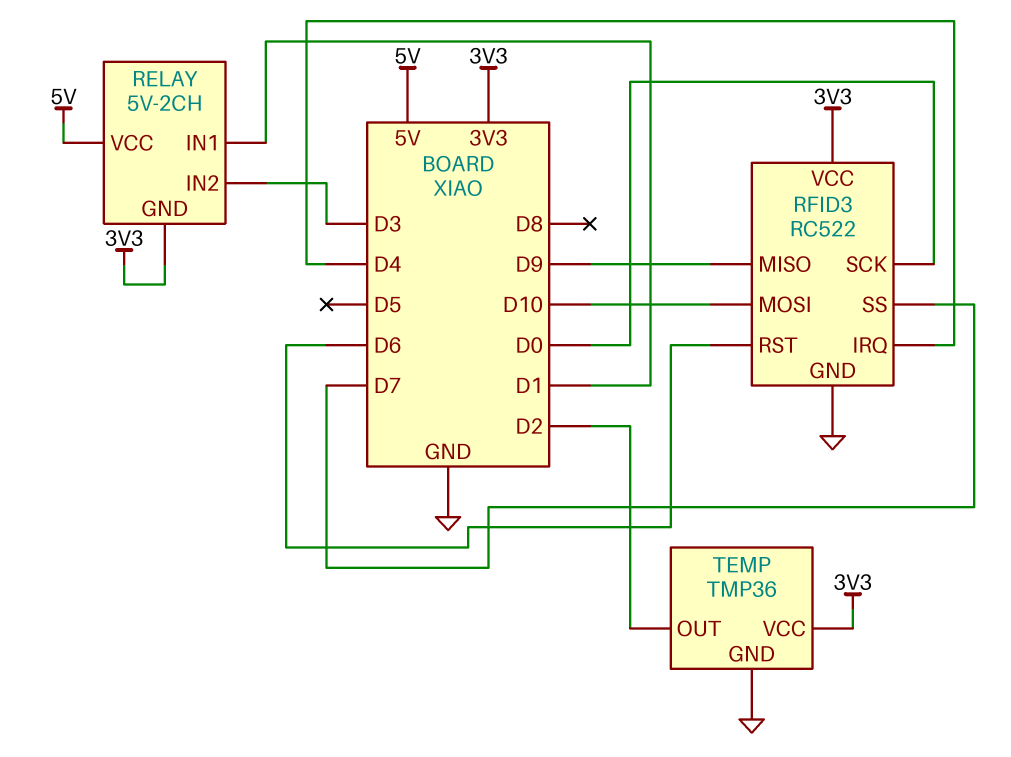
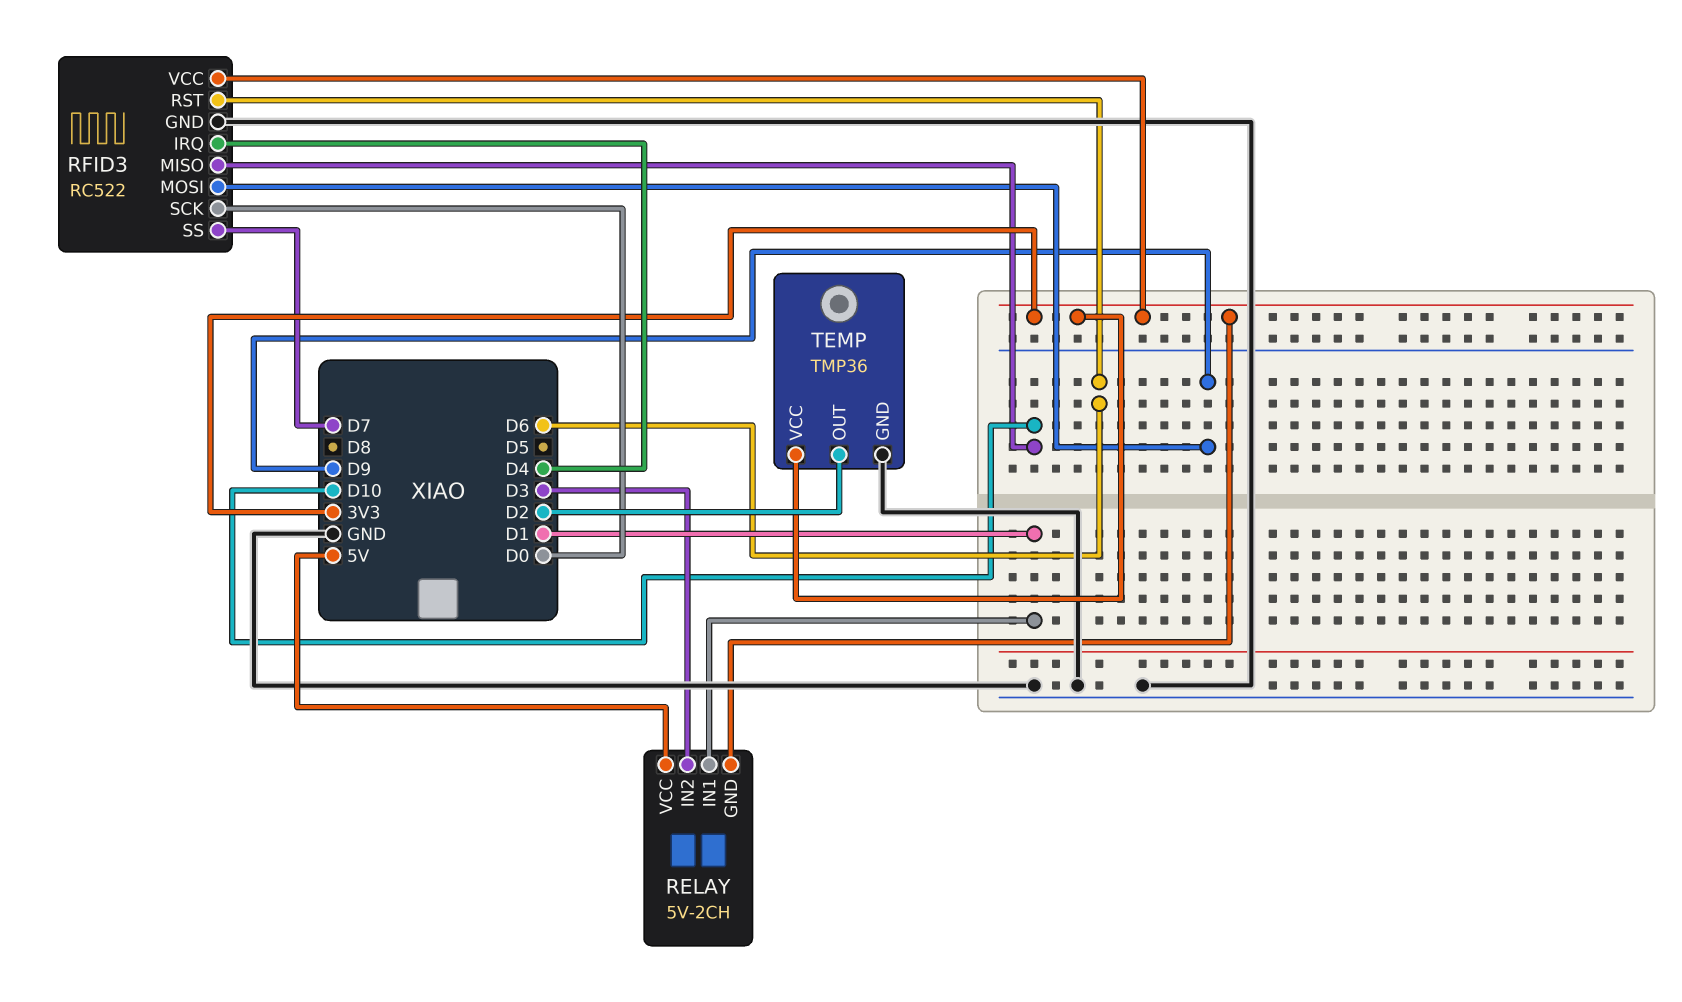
RFID3 pin MISO: D9 -> D10
RFID3 pin MOSI: D10 -> D9

